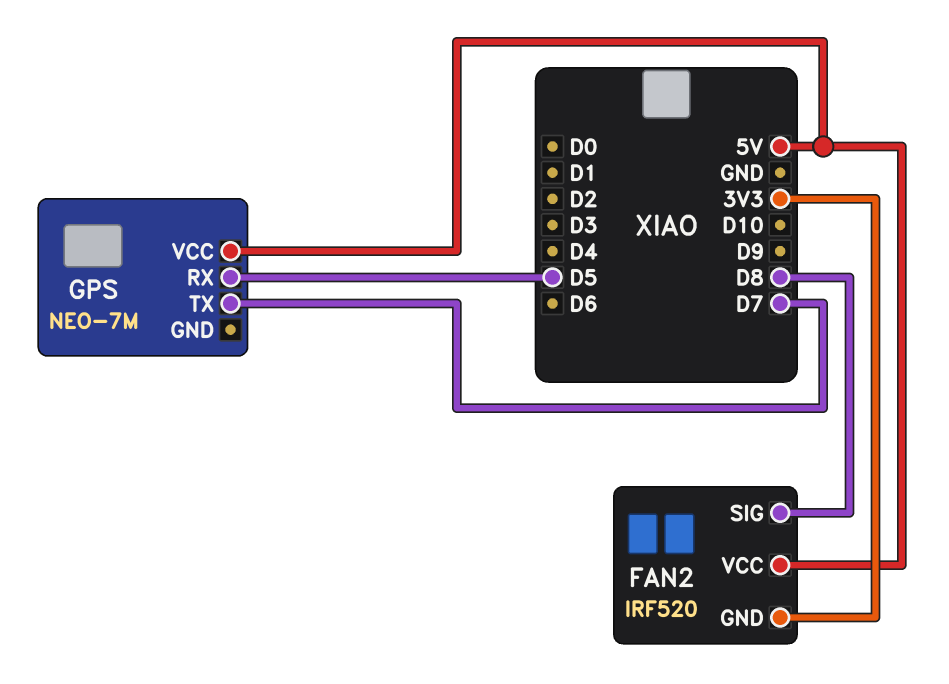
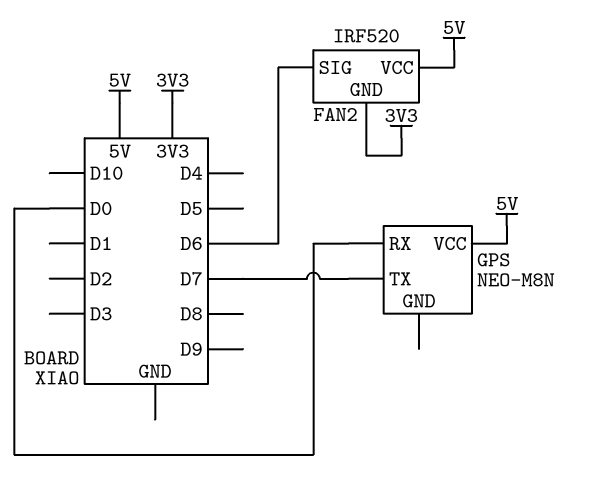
FAN2 pin SIG: D8 -> D6
GPS: NEO-7M -> NEO-M8N
GPS pin RX: D5 -> D0

